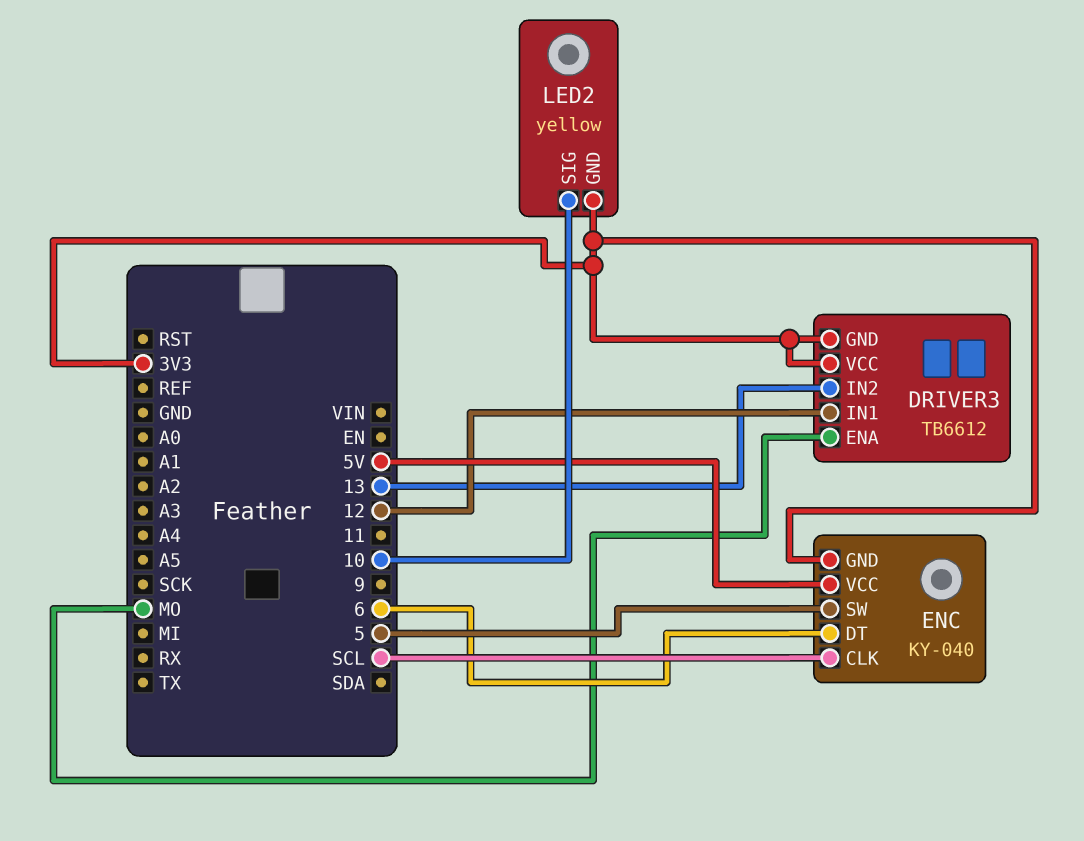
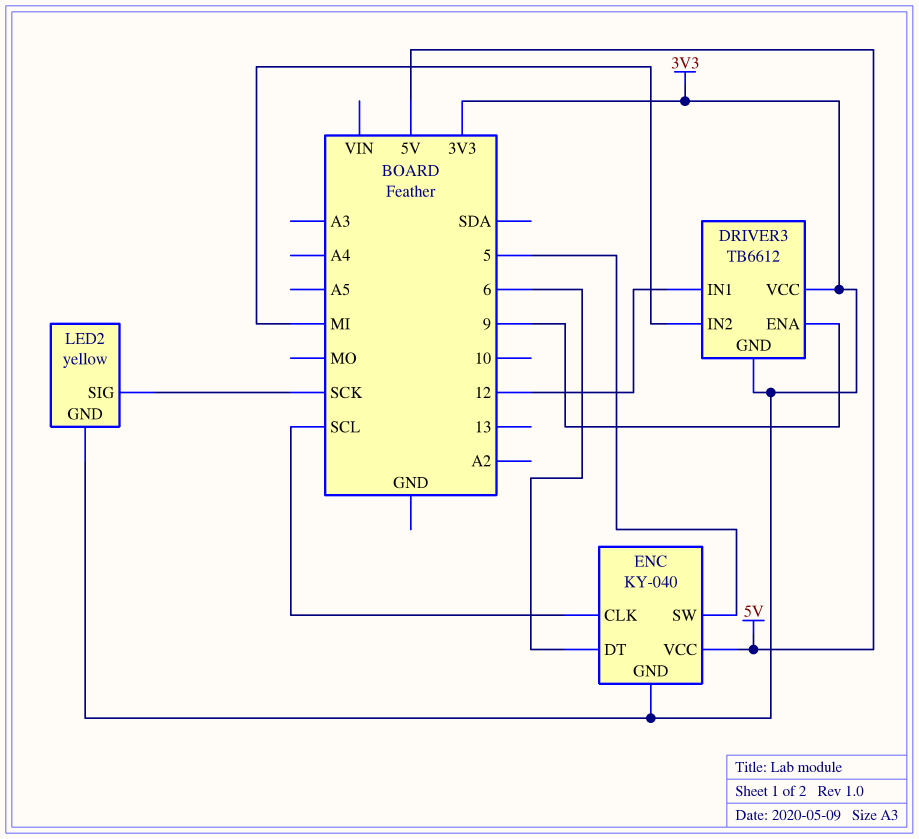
DRIVER3 pin ENA: MO -> 9
DRIVER3 pin IN2: 13 -> MI
LED2 pin SIG: 10 -> SCK

